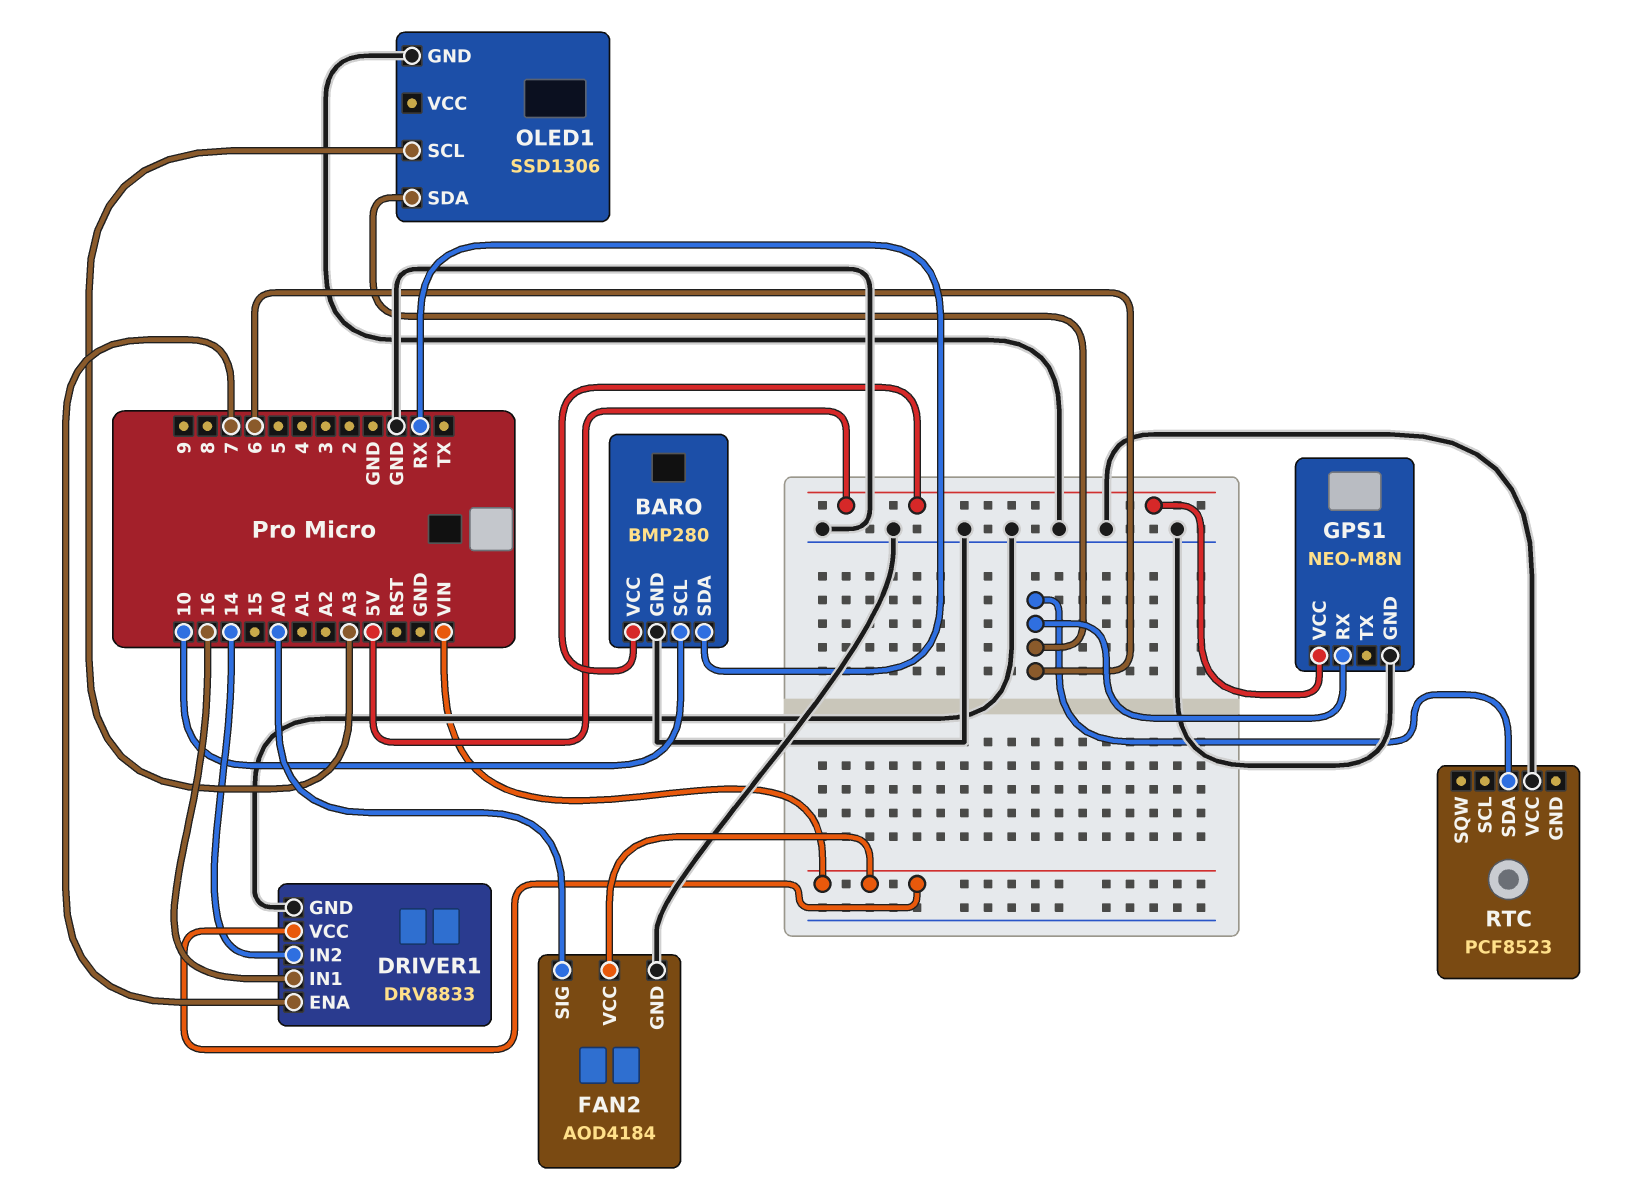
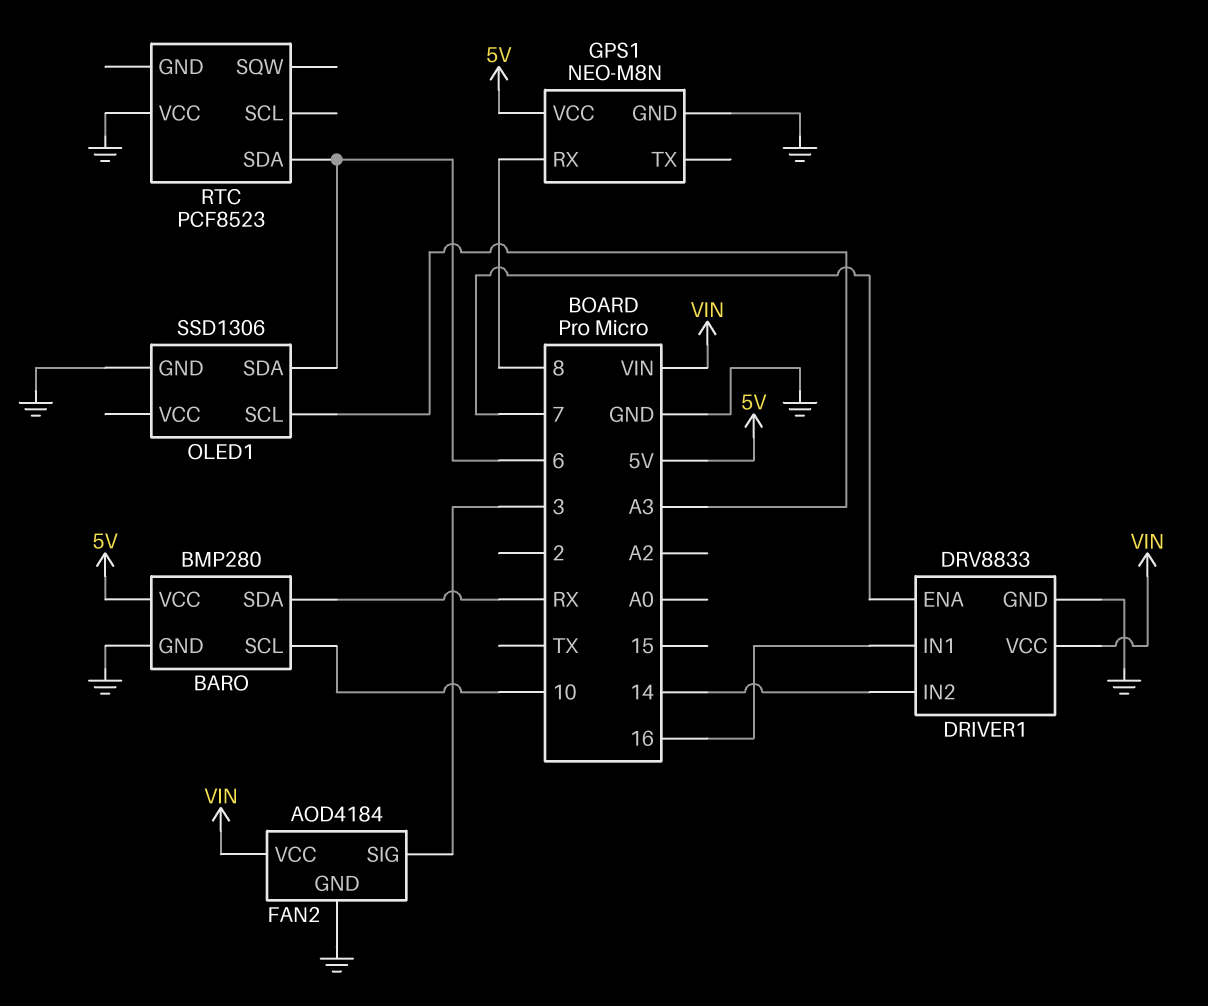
FAN2 pin SIG: A0 -> 3
GPS1 pin RX: 6 -> 8

